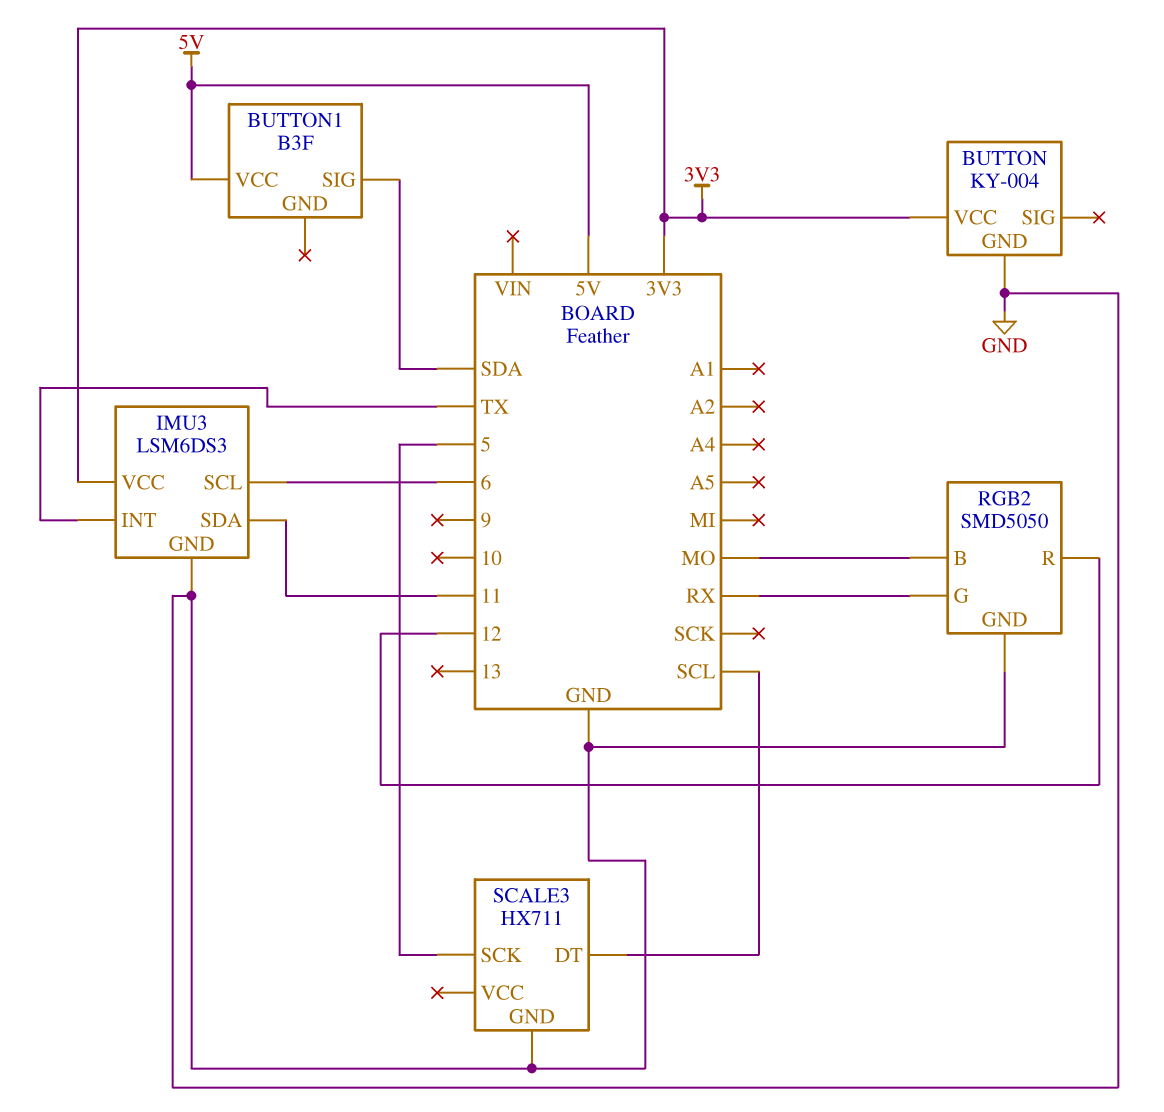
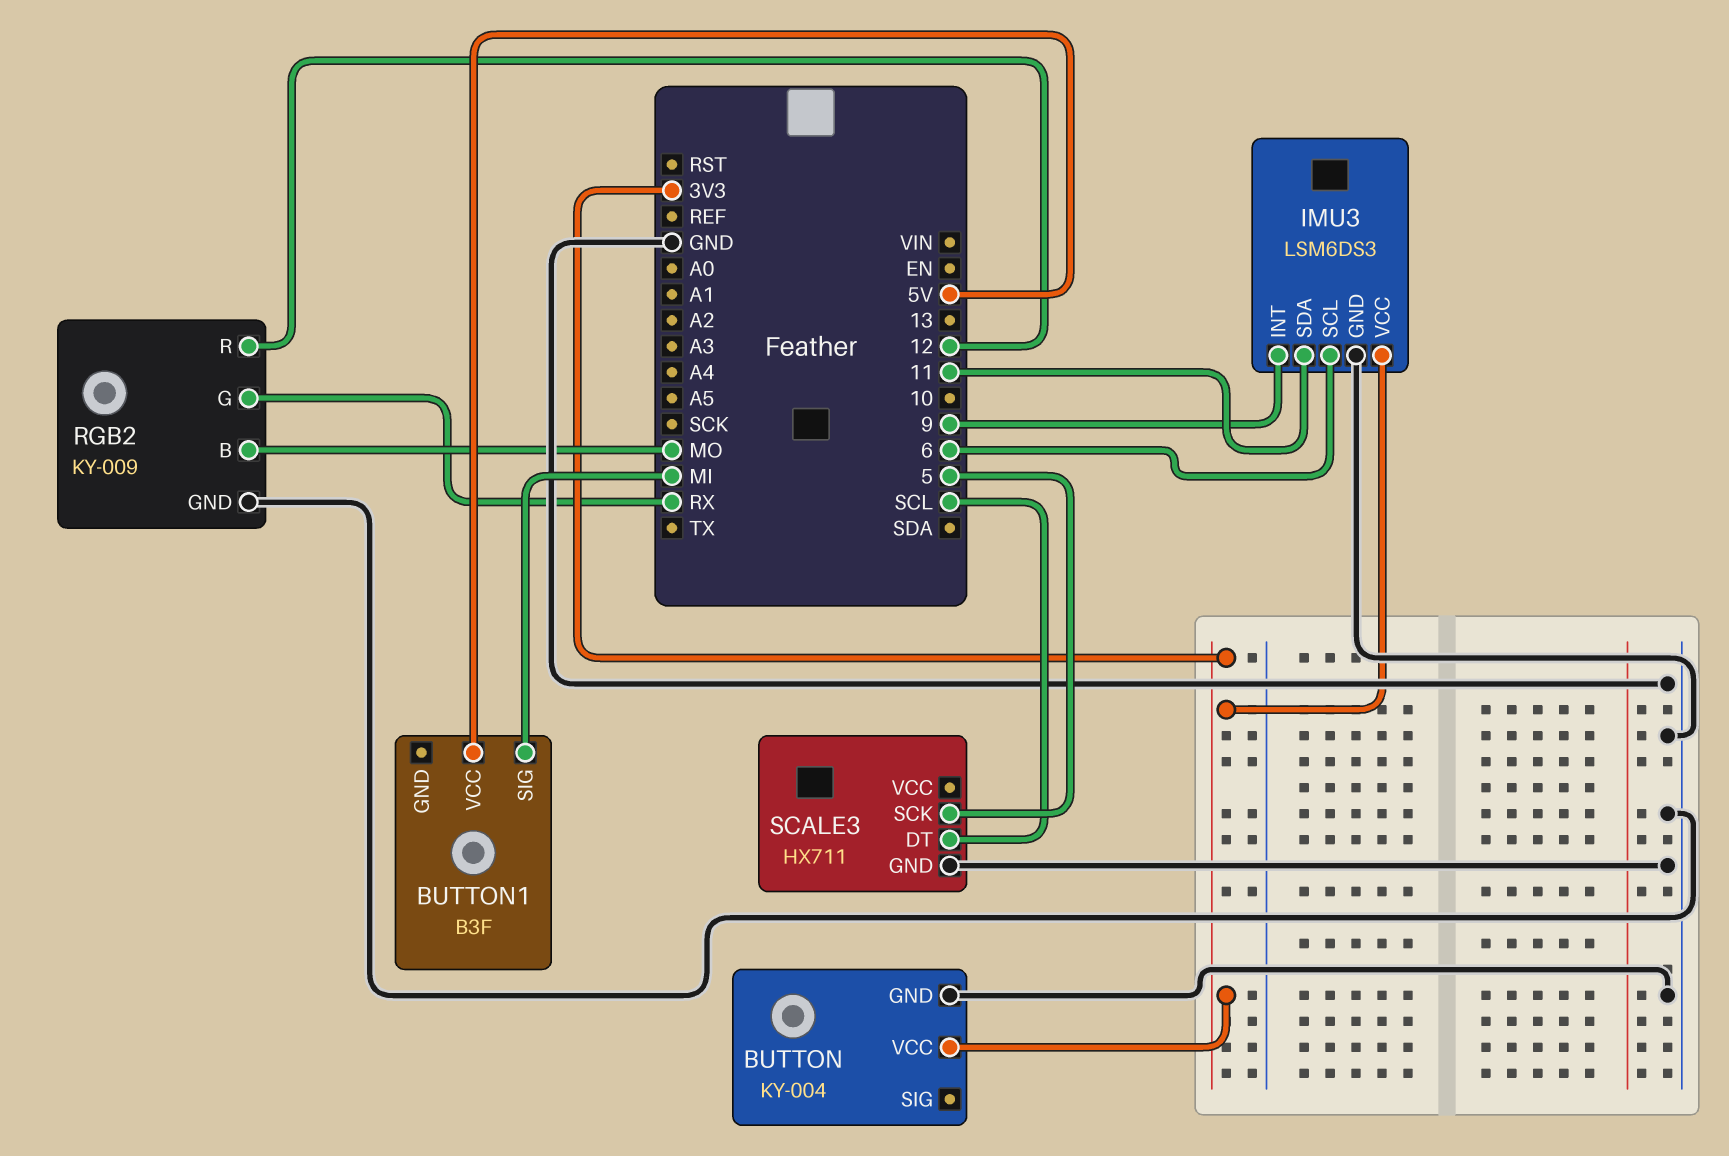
BUTTON1 pin SIG: SDA -> MI
IMU3 pin INT: TX -> 9
RGB2: SMD5050 -> KY-009

